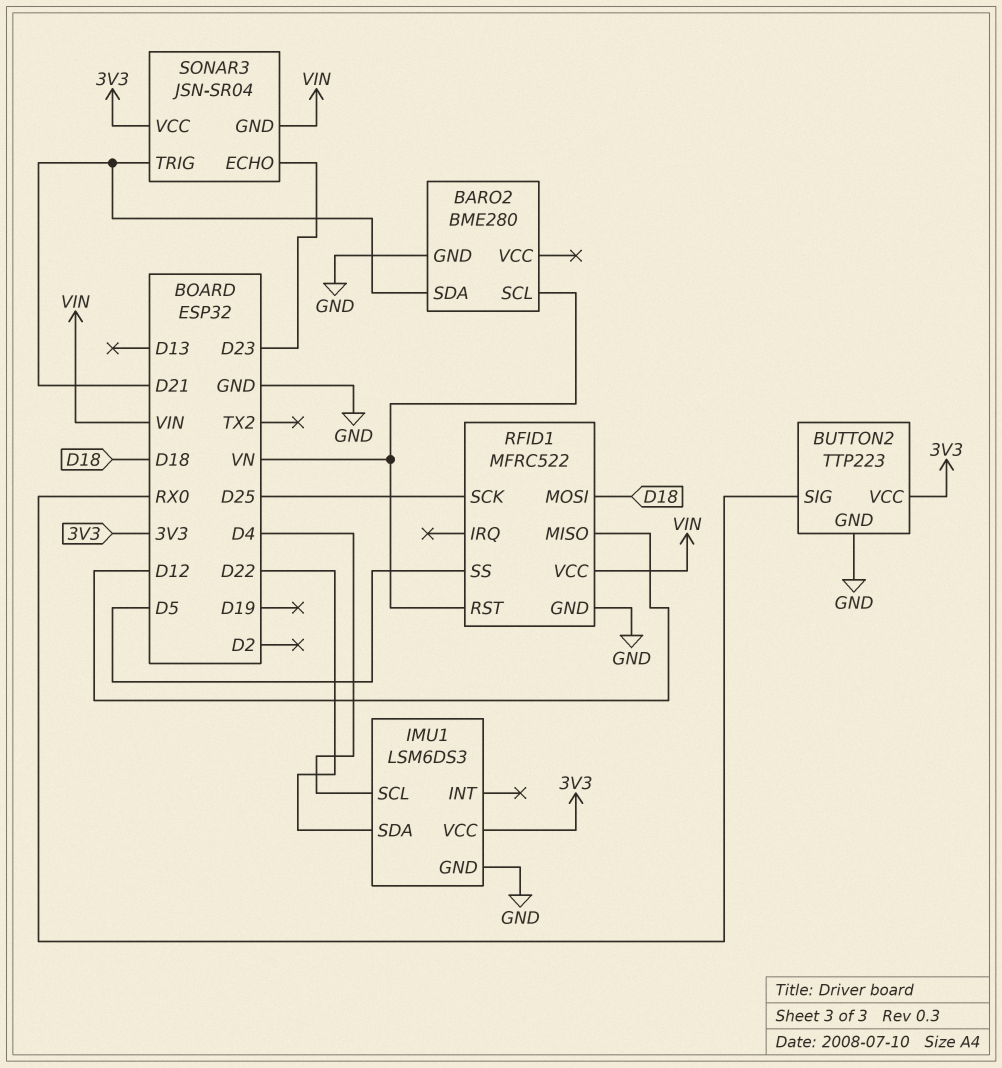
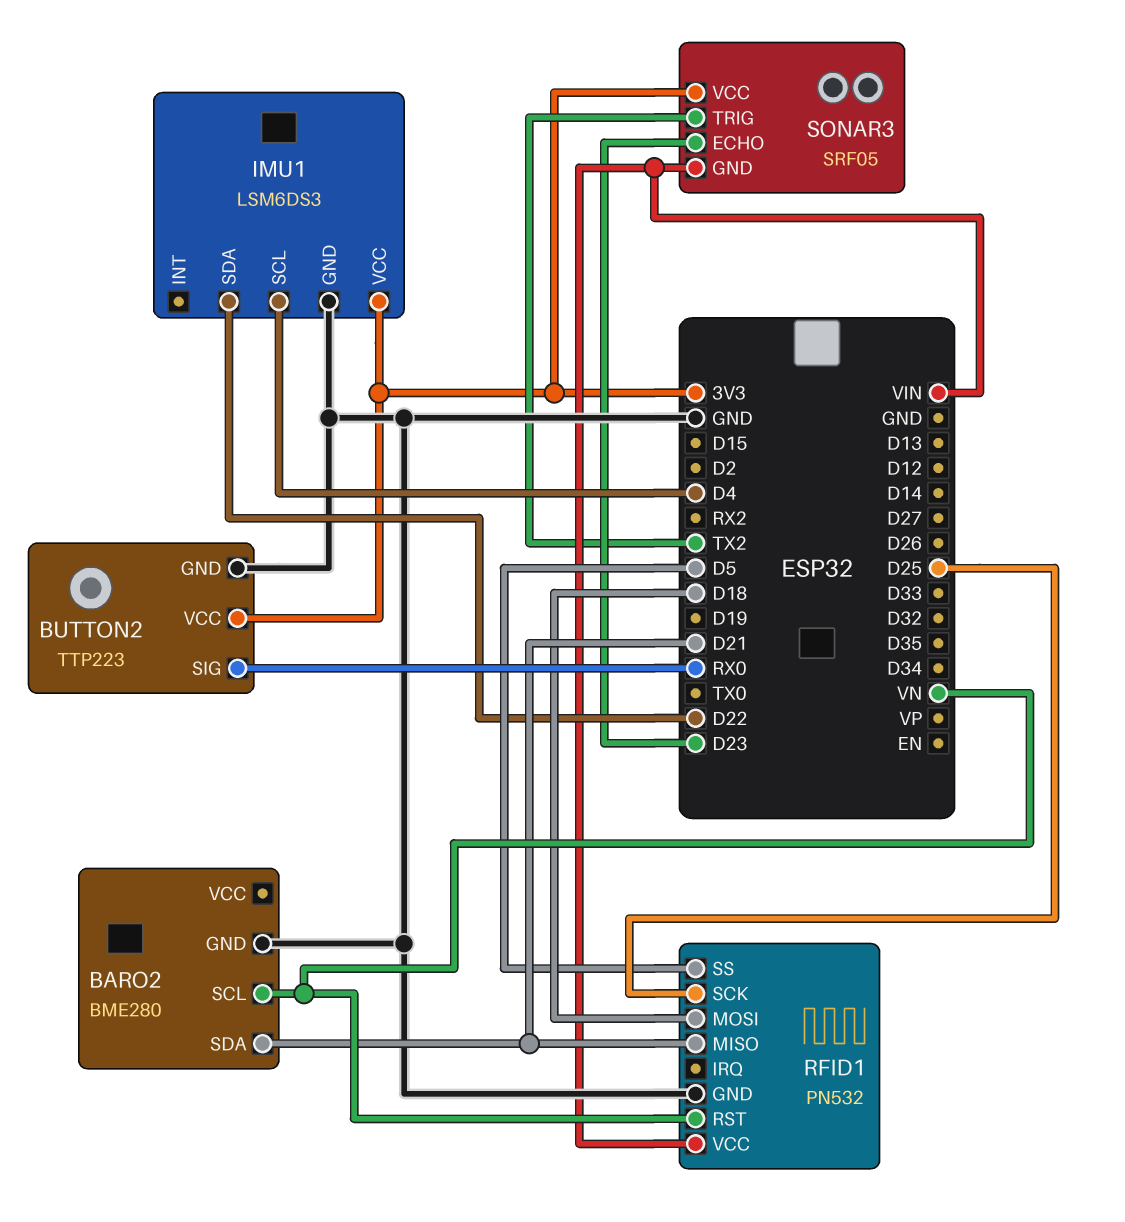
RFID1: MFRC522 -> PN532
RFID1 pin MISO: D12 -> D21
SONAR3: JSN-SR04 -> SRF05
SONAR3 pin TRIG: D21 -> TX2

